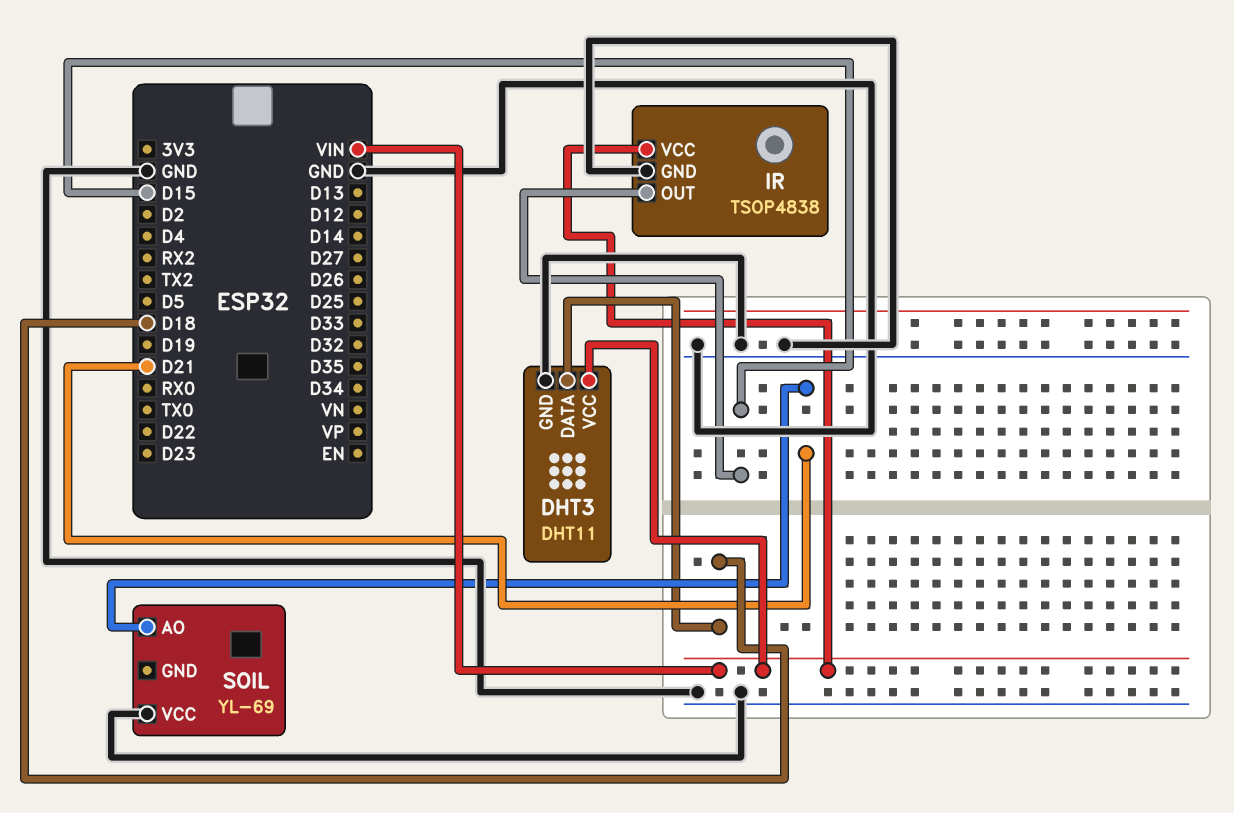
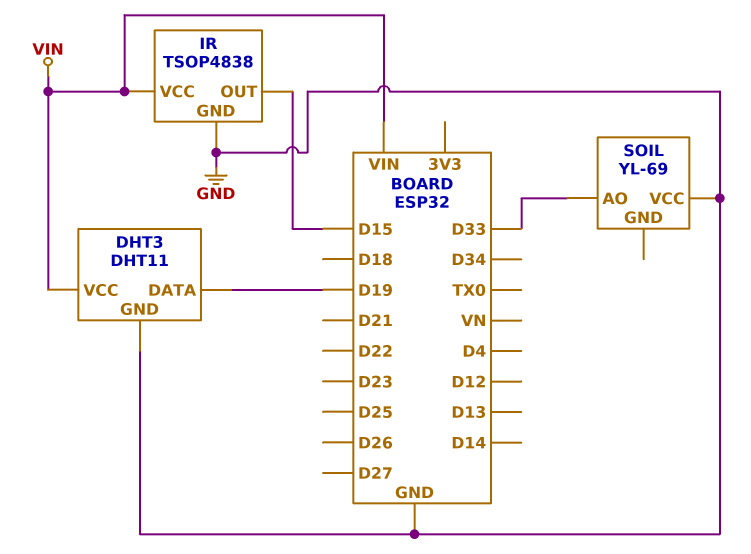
DHT3 pin DATA: D18 -> D19
SOIL pin AO: D21 -> D33

